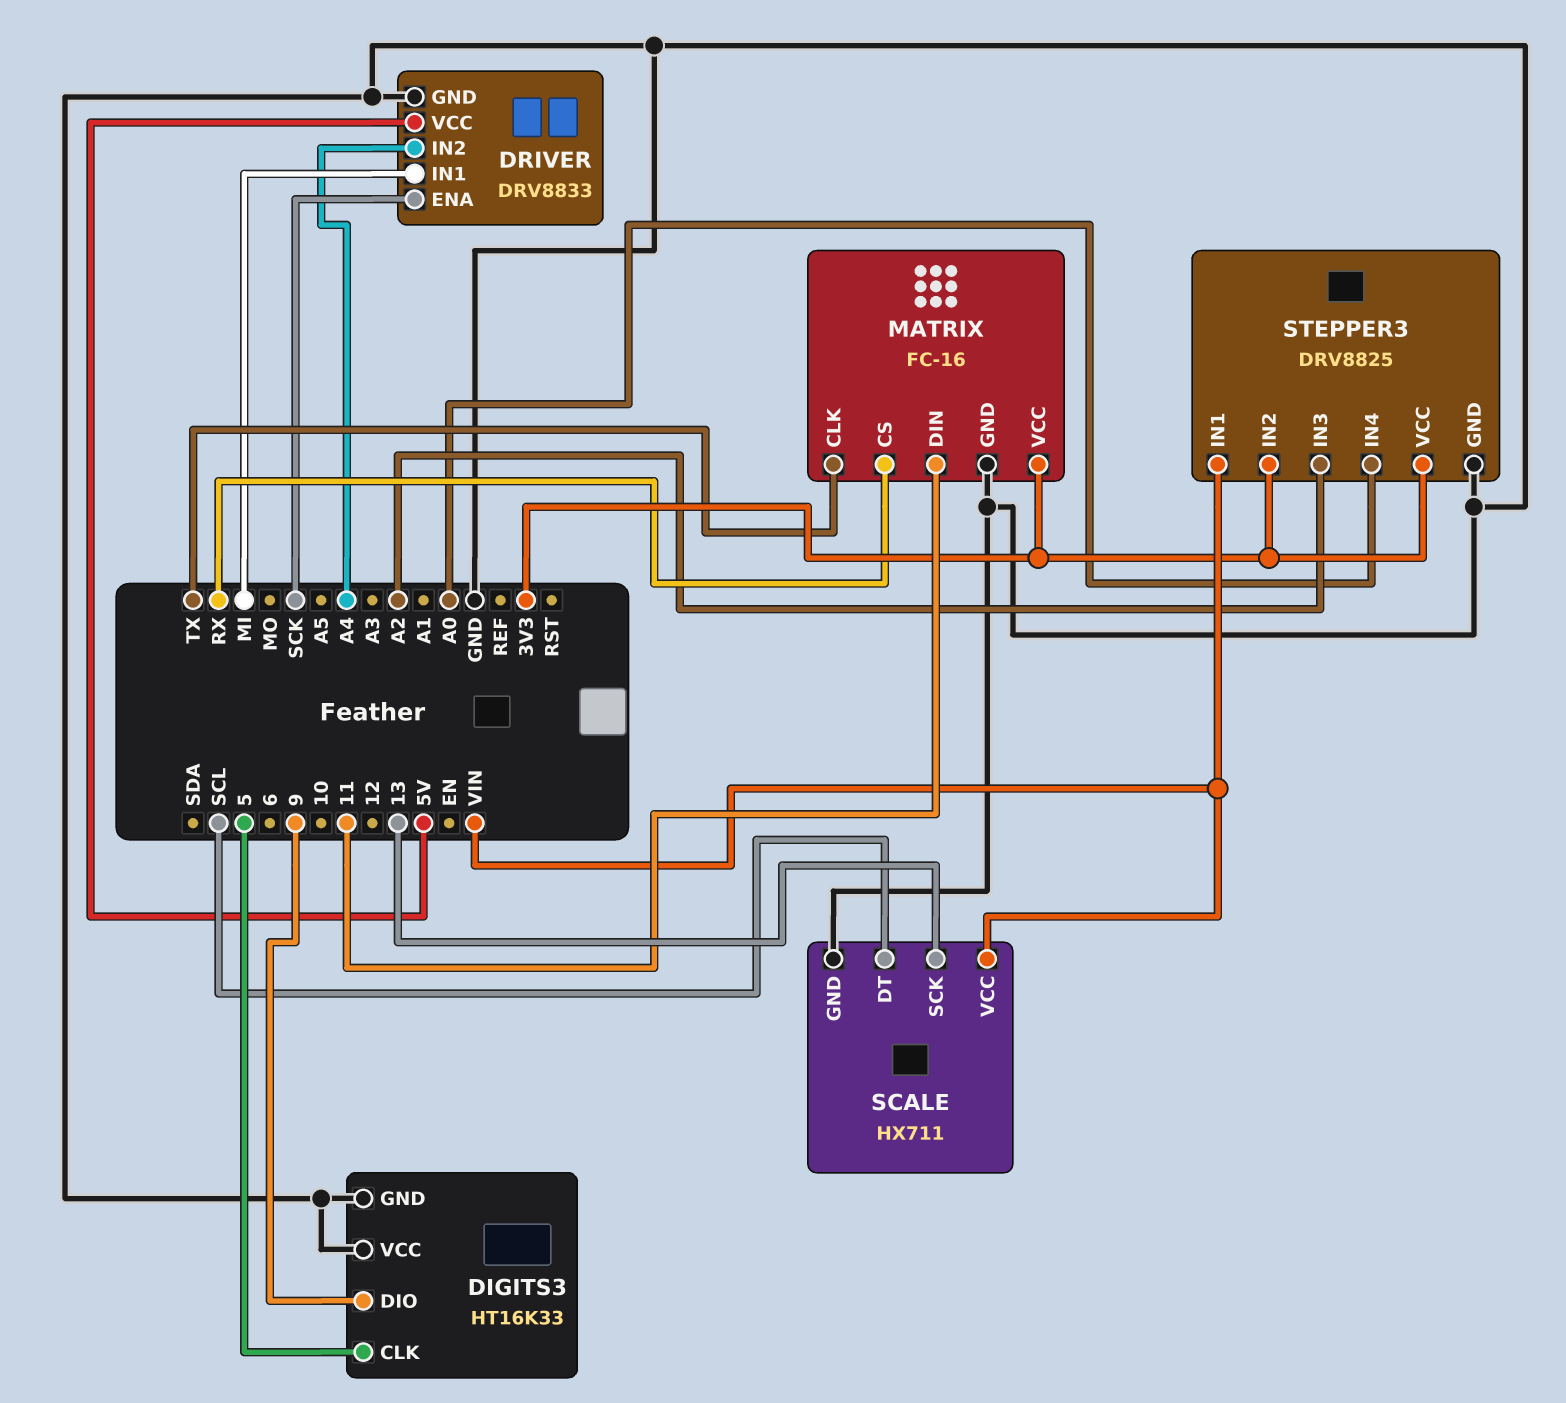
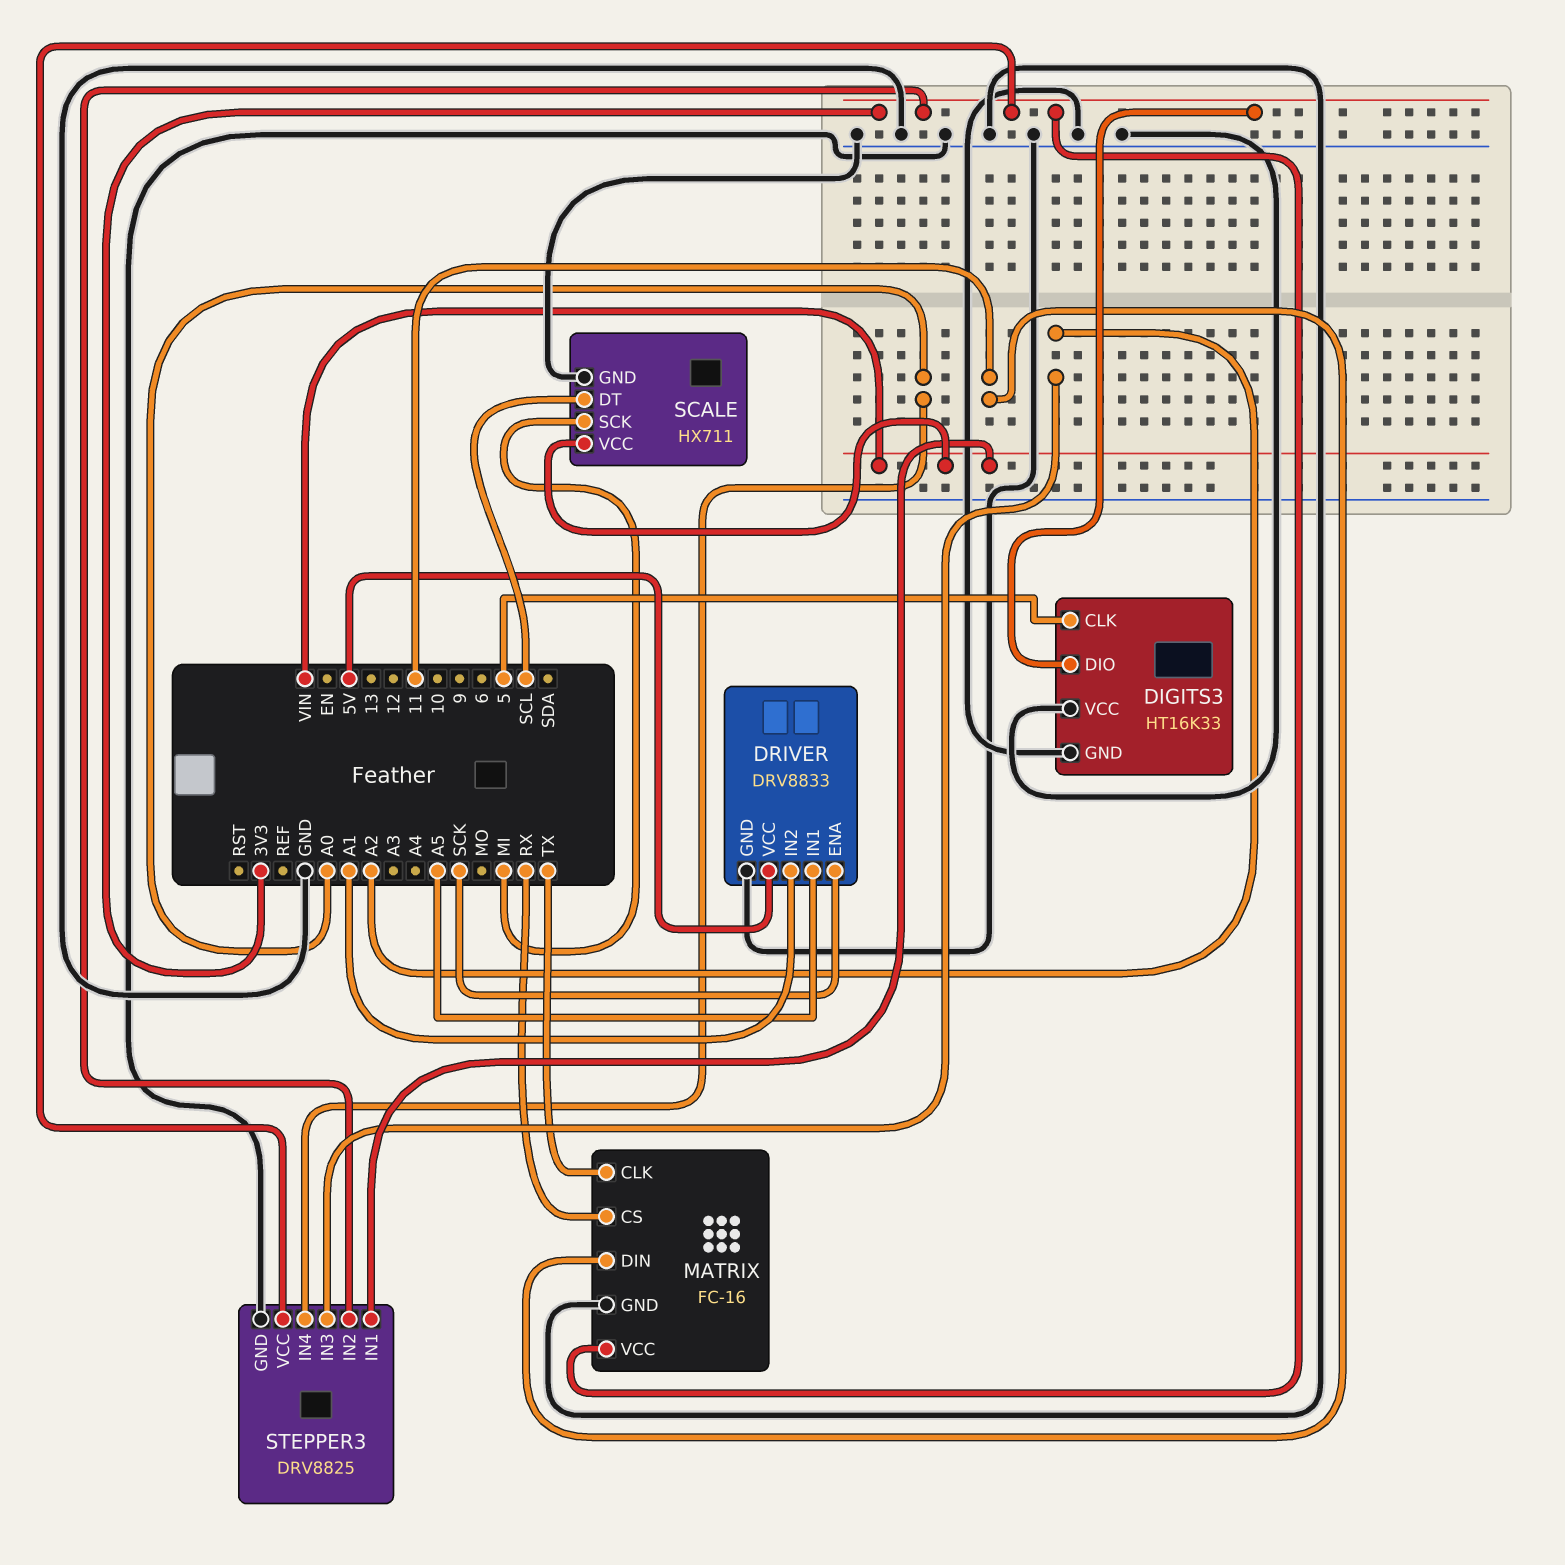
DIGITS3 pin DIO: 9 -> 3V3
DRIVER pin IN1: MI -> A5
DRIVER pin IN2: A4 -> A1
SCALE pin SCK: 13 -> MI

